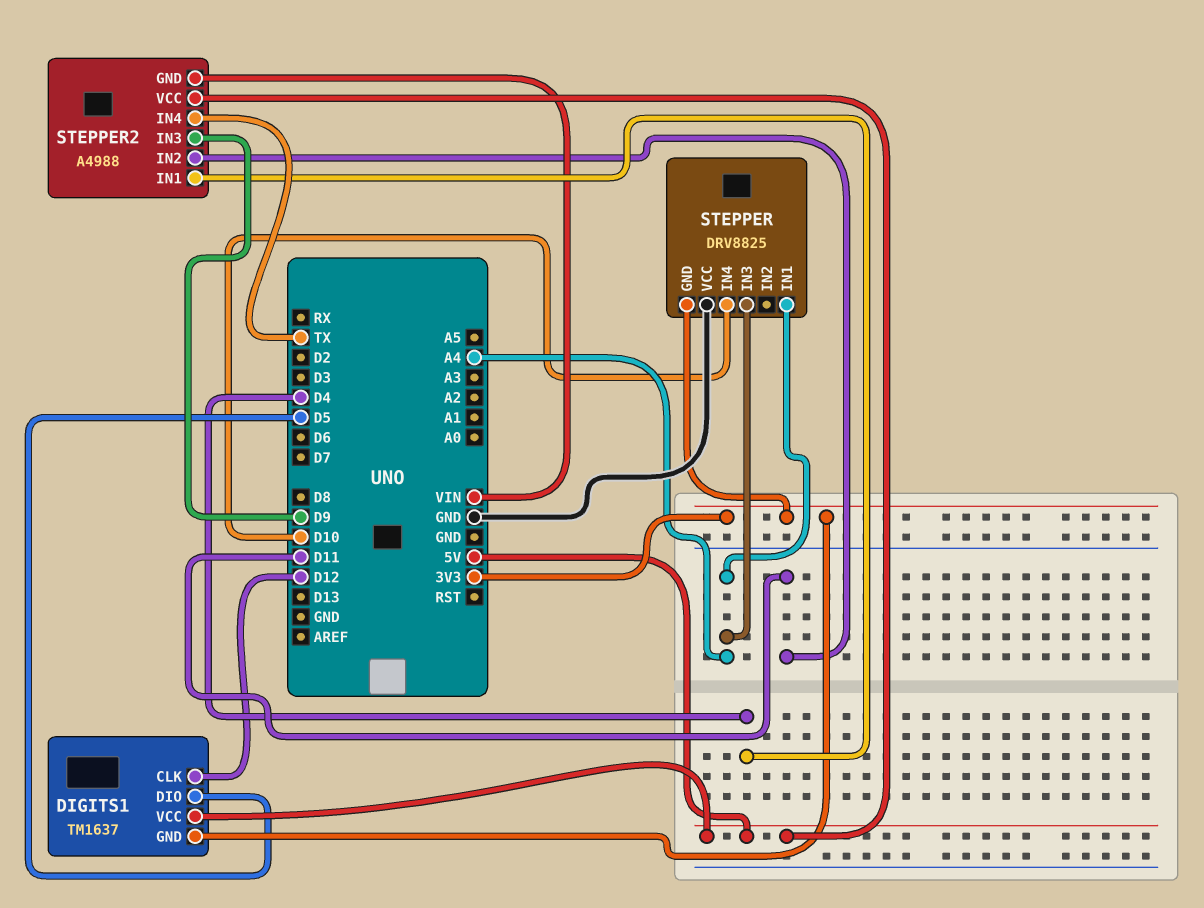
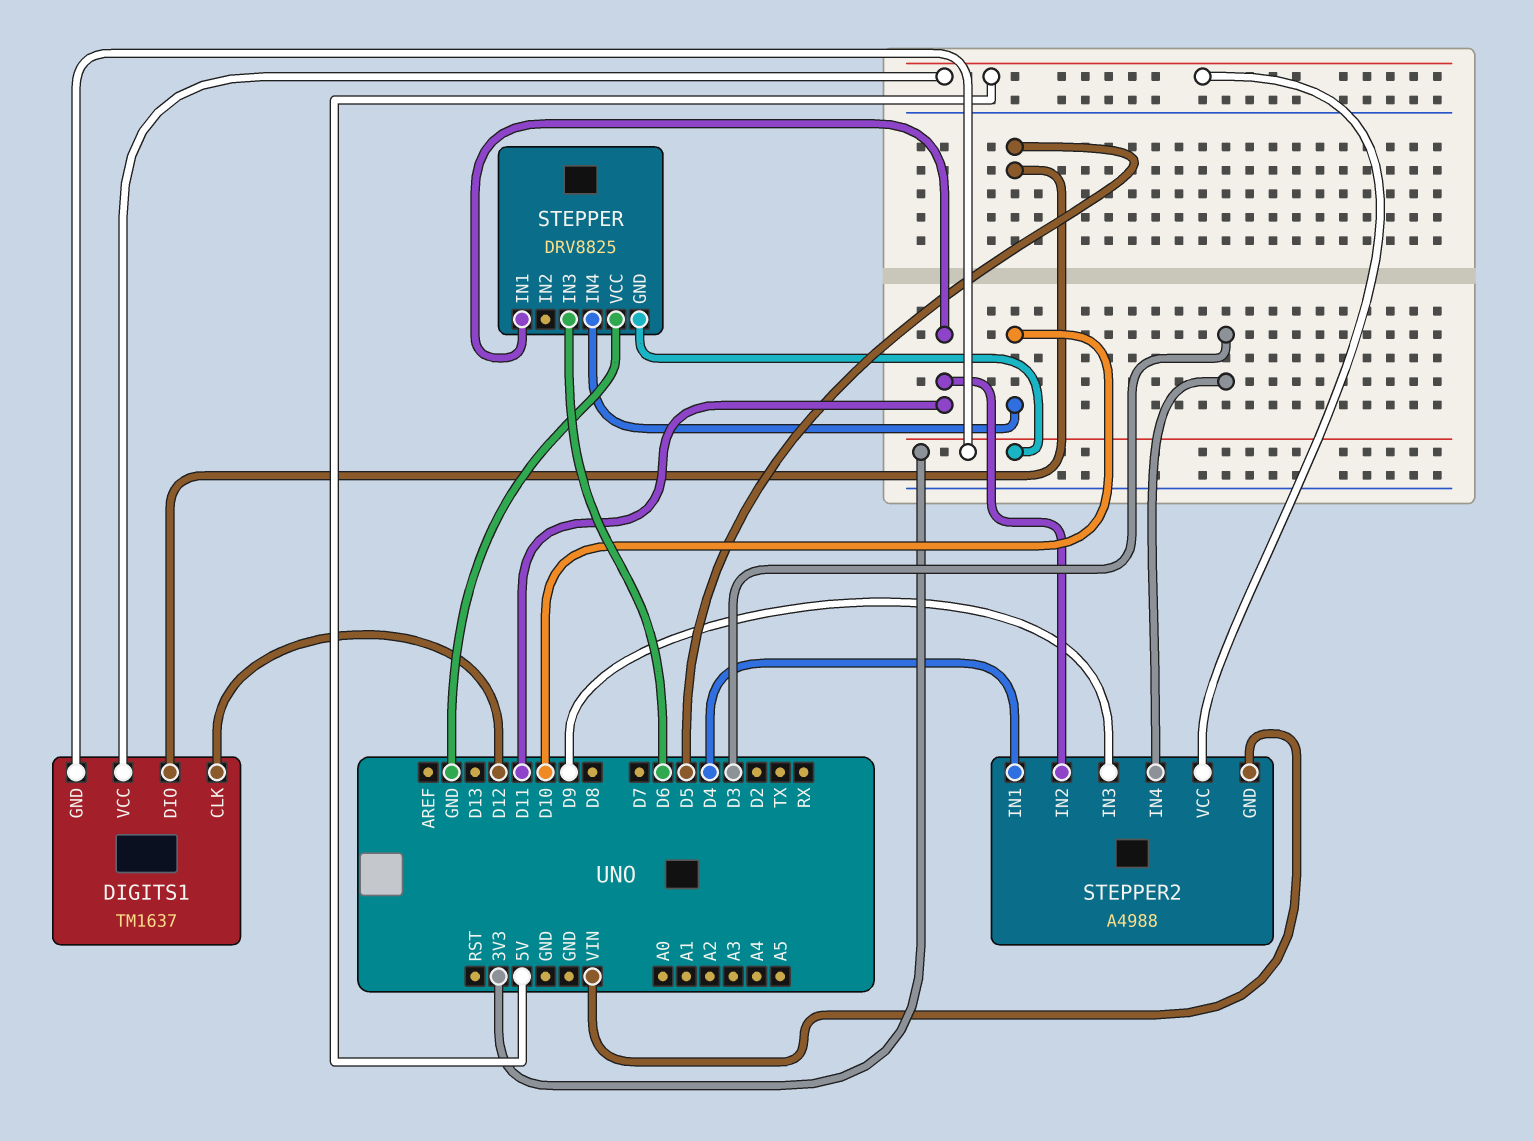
STEPPER pin IN1: A4 -> D11
STEPPER pin IN3: A4 -> D6
STEPPER2 pin IN4: TX -> D3

